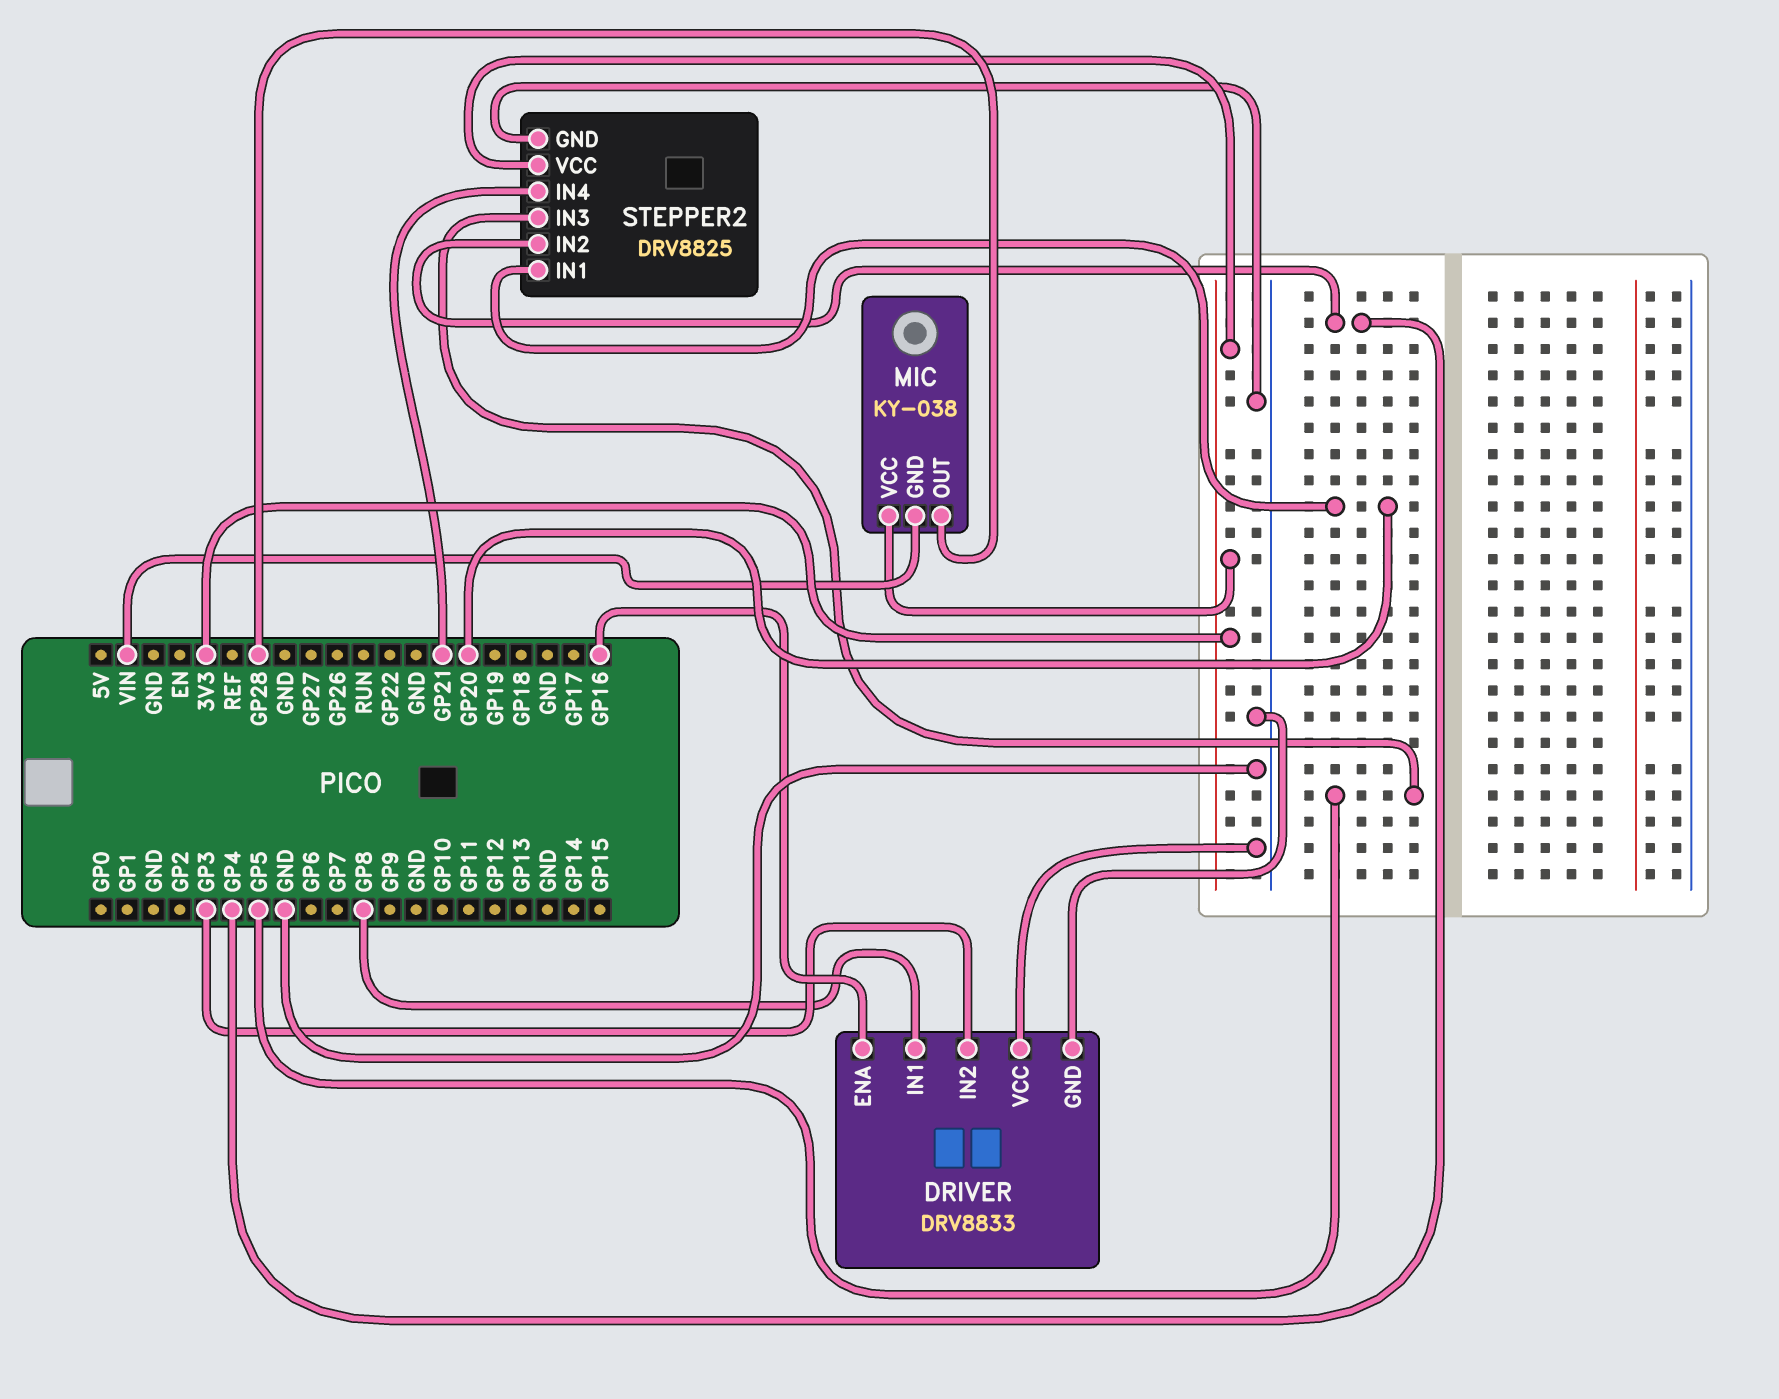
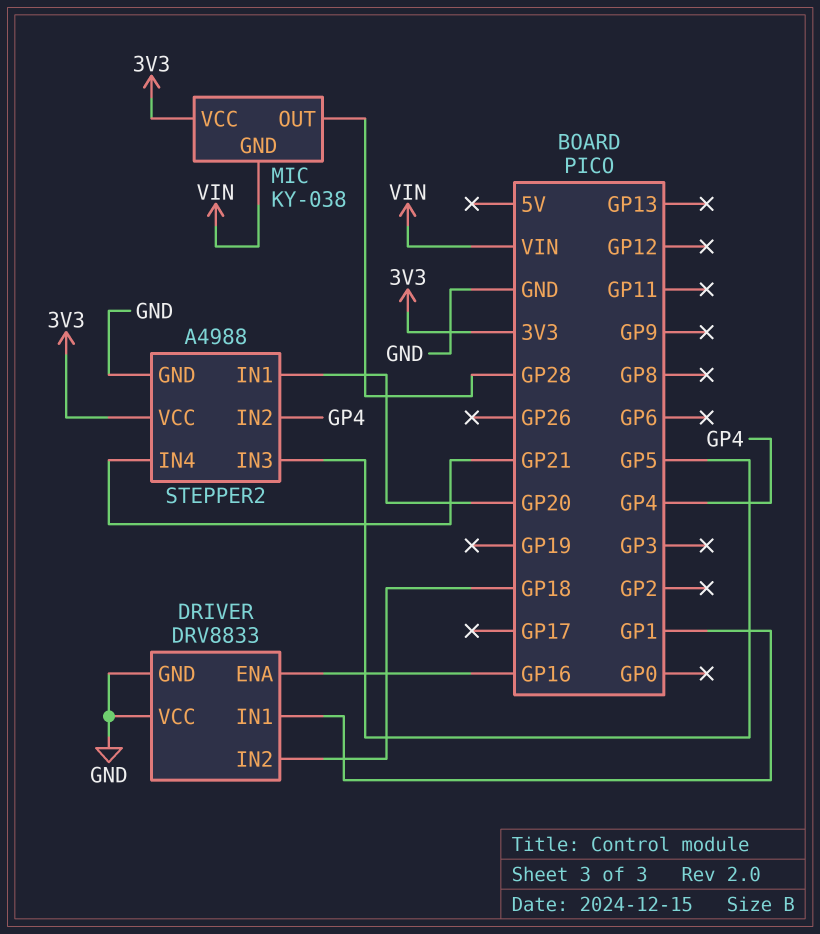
DRIVER pin IN1: GP8 -> GP1
DRIVER pin IN2: GP3 -> GP18
STEPPER2: DRV8825 -> A4988

